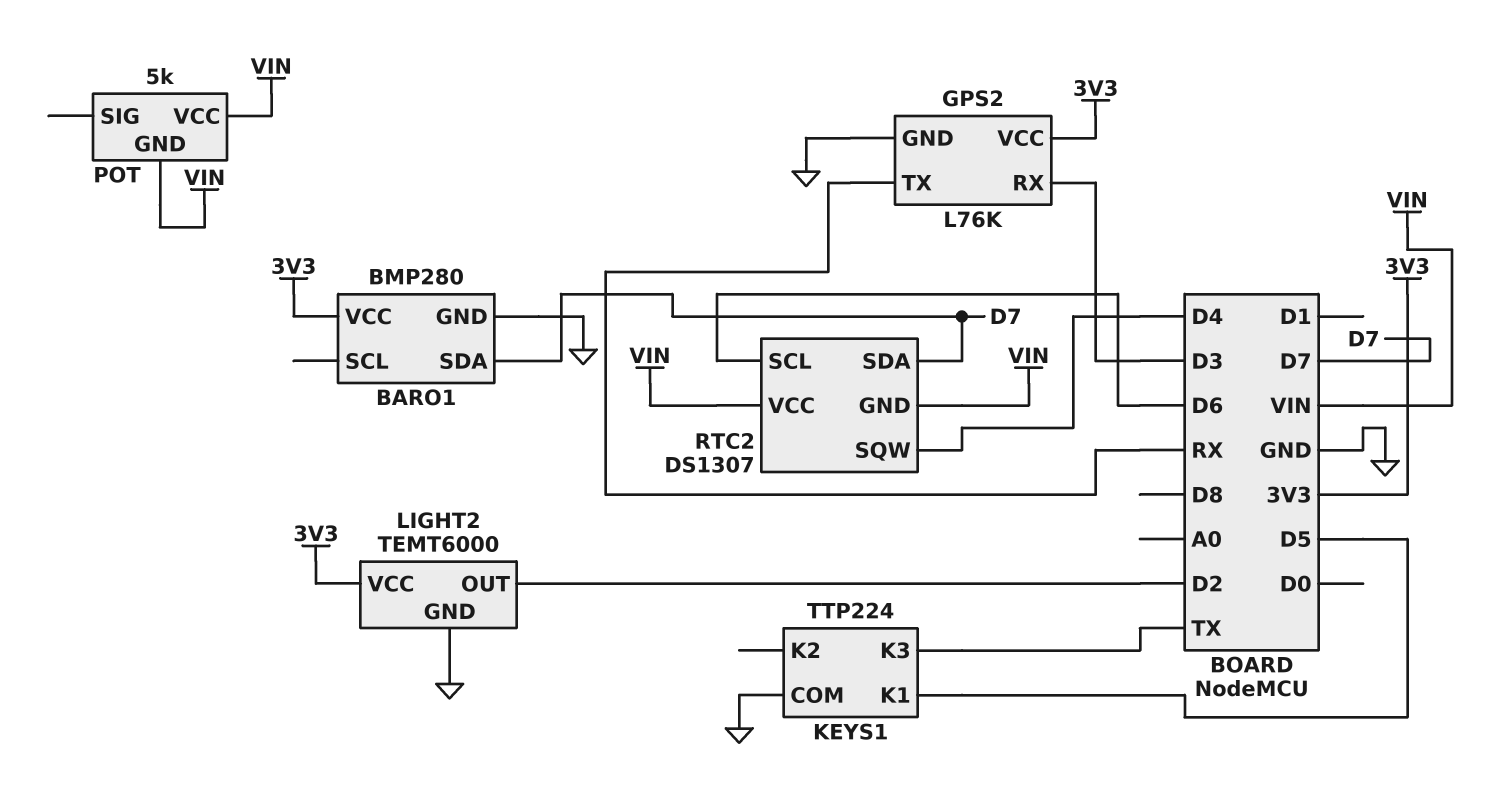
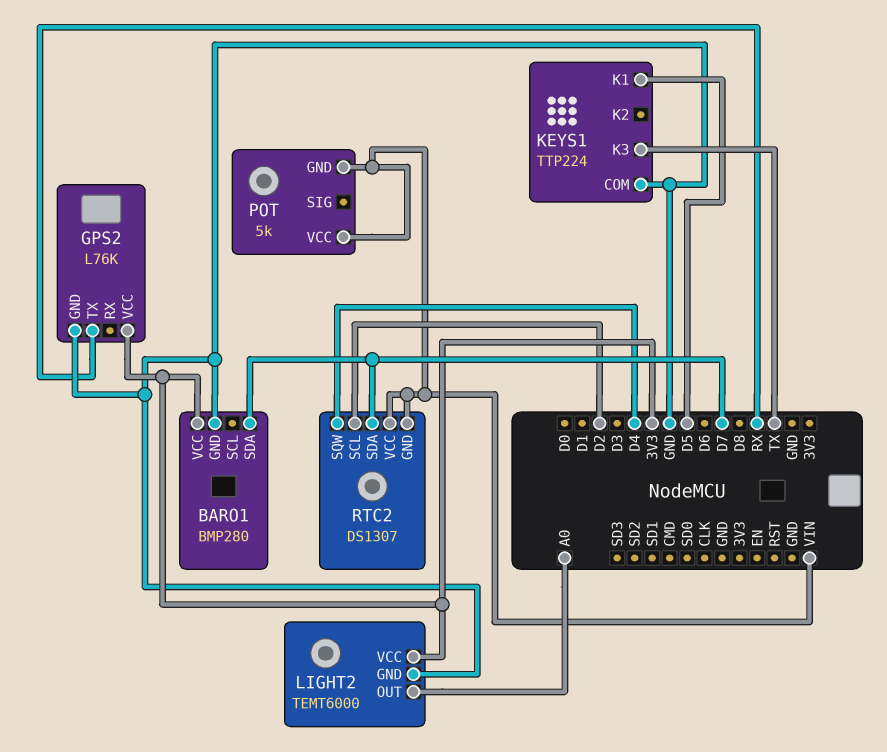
GPS2 pin RX: D3 -> none
LIGHT2 pin OUT: D2 -> A0
RTC2 pin SCL: D6 -> D2

